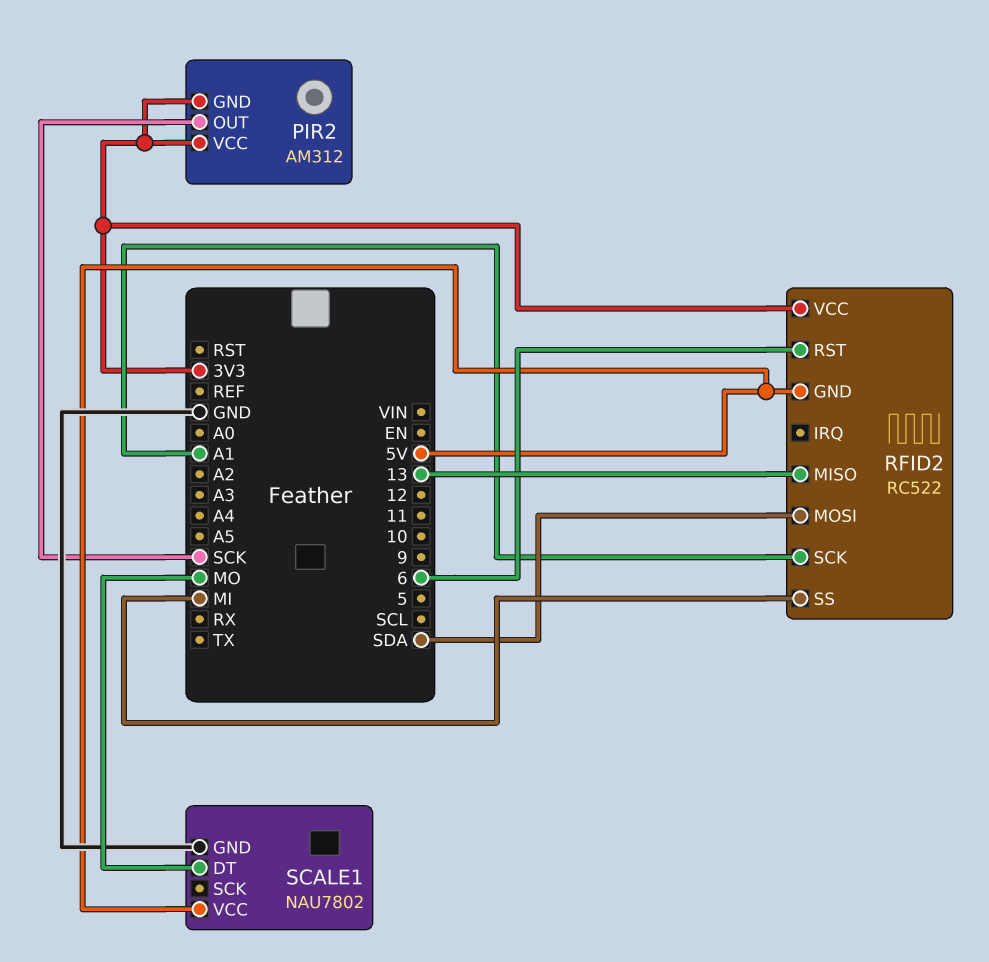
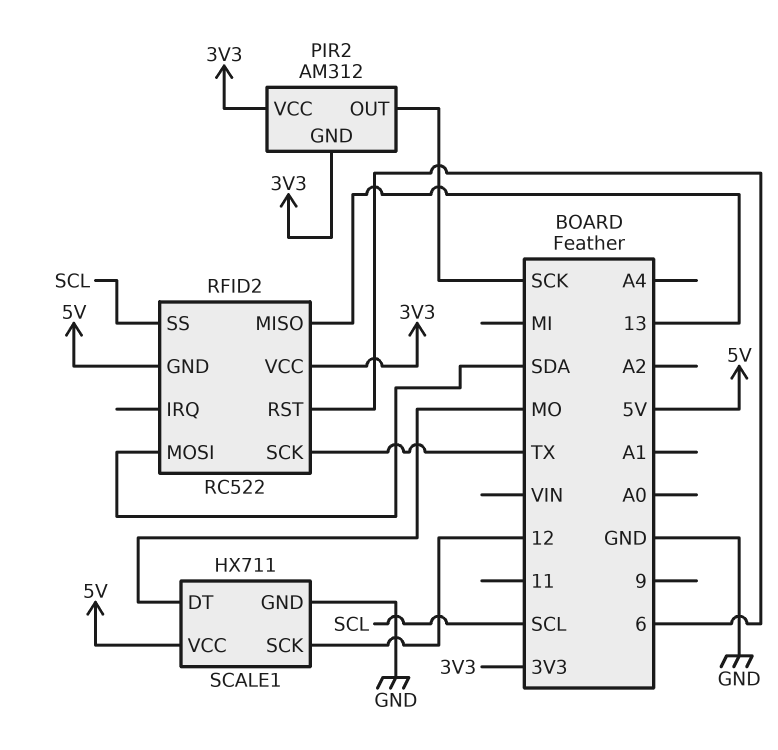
RFID2 pin SCK: A1 -> TX
RFID2 pin SS: MI -> SCL
SCALE1: NAU7802 -> HX711
SCALE1 pin SCK: none -> 12

